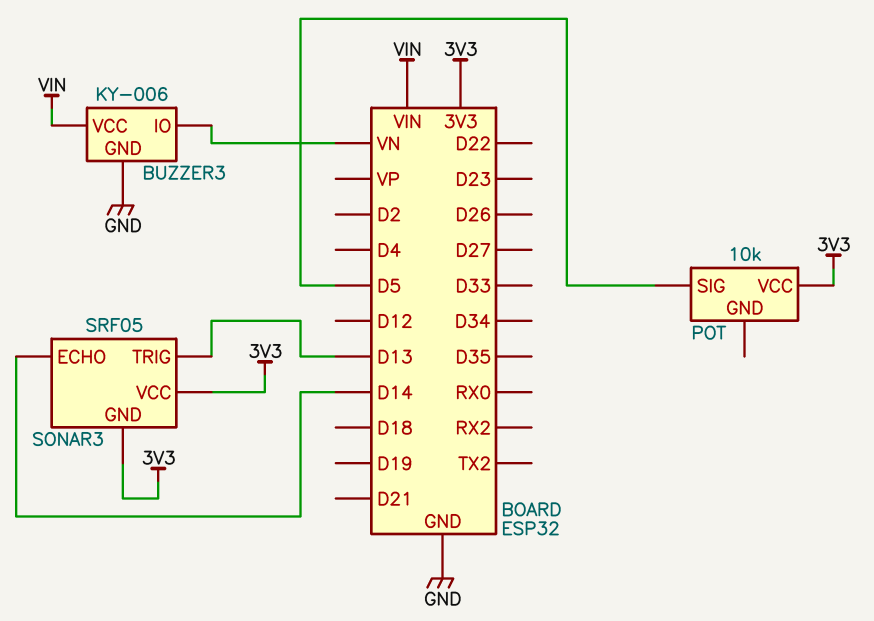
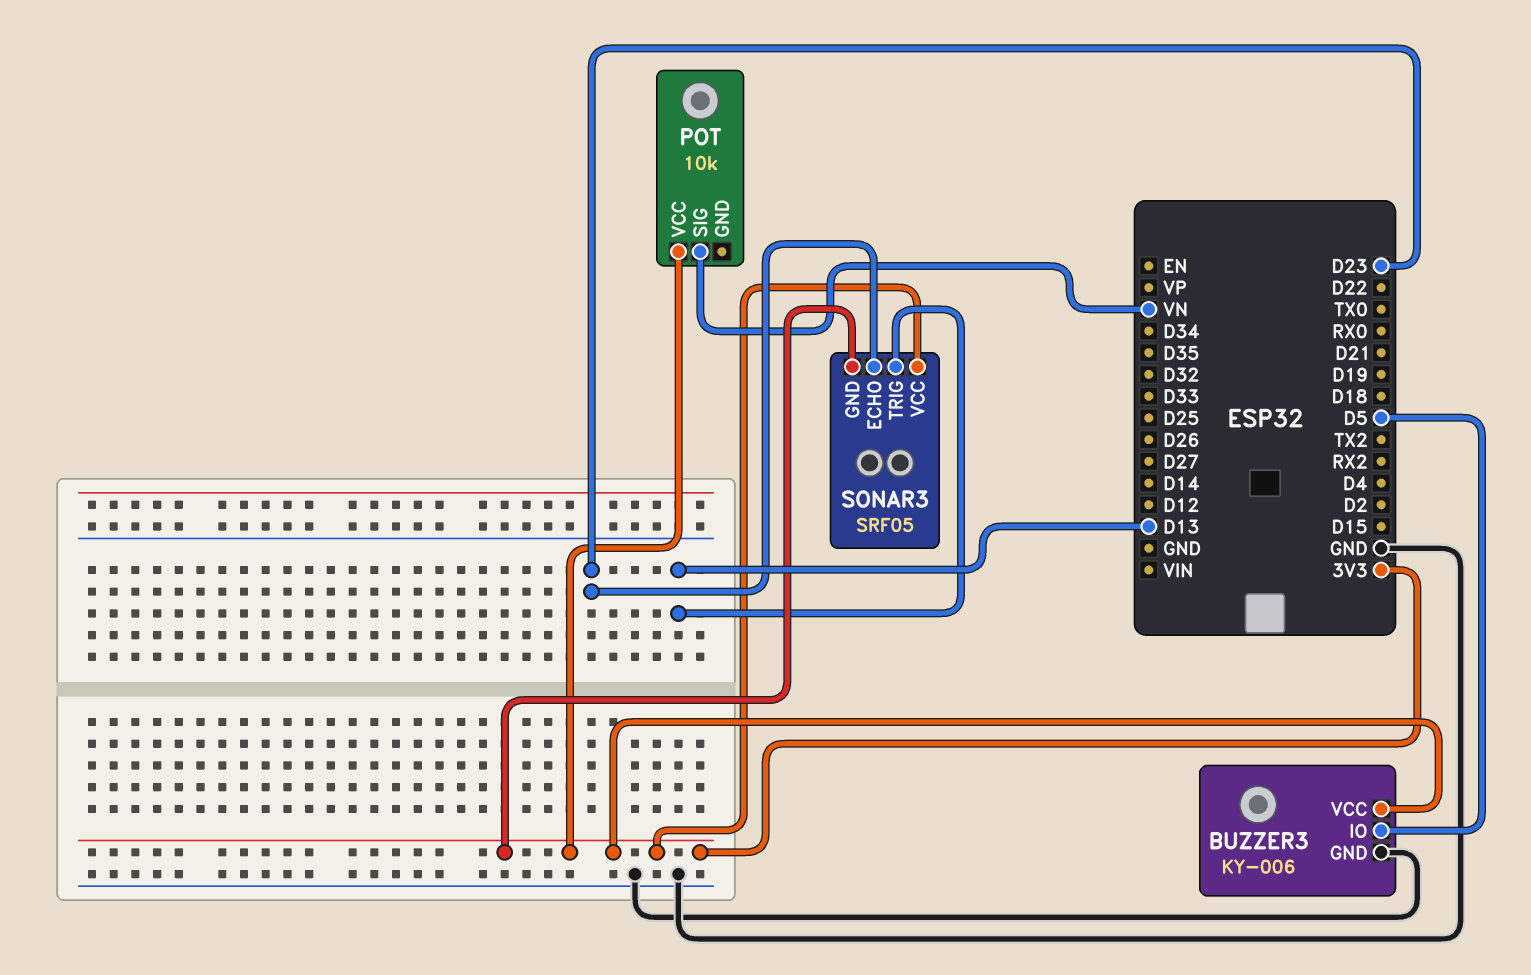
BUZZER3 pin IO: VN -> D5
BUZZER3 pin VCC: VIN -> 3V3
POT pin SIG: D5 -> VN
SONAR3 pin ECHO: D14 -> D23

